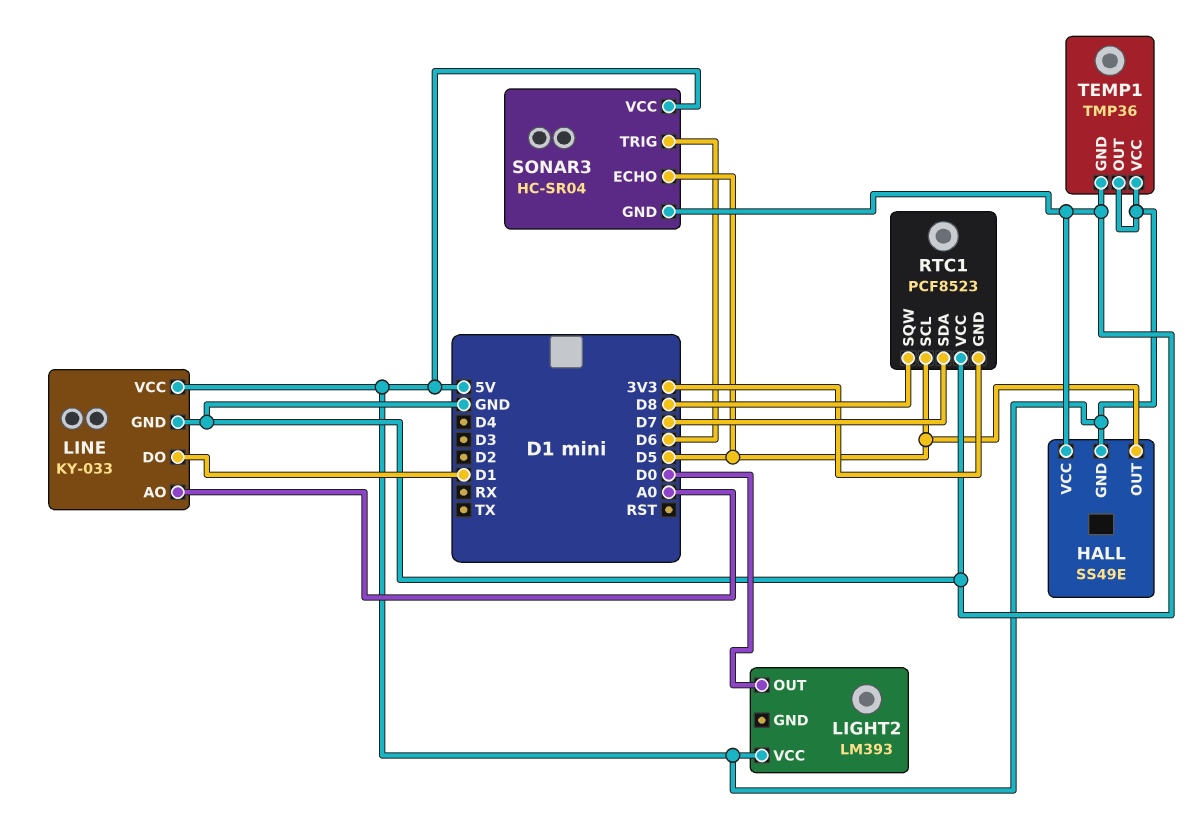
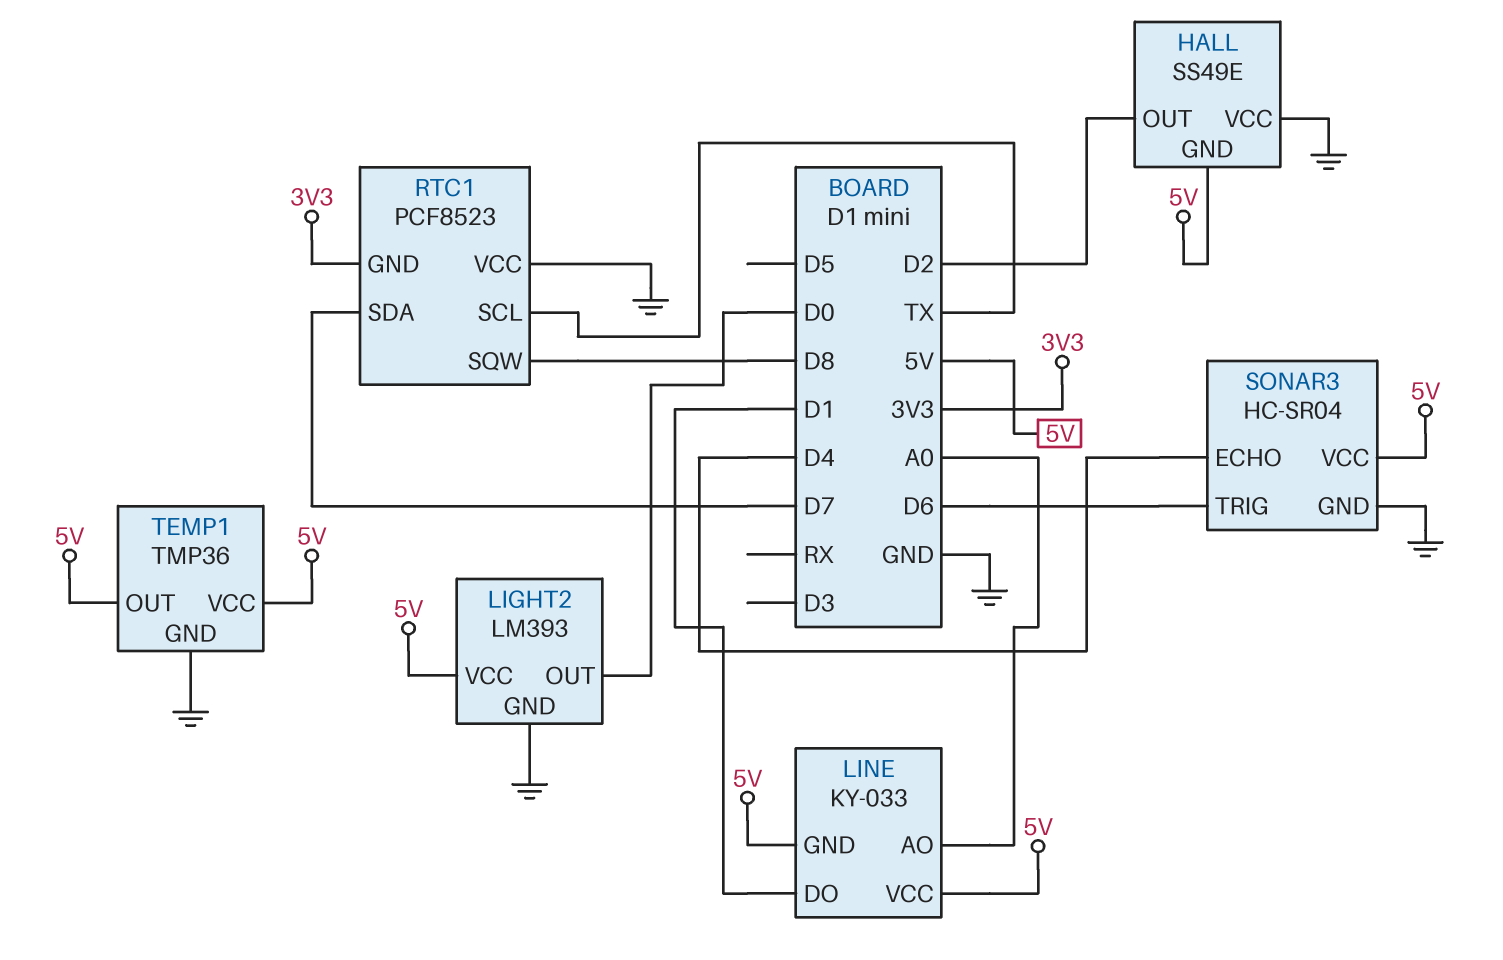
HALL pin OUT: D5 -> D2
LIGHT2 pin GND: none -> GND
LINE pin GND: GND -> 5V
RTC1 pin SCL: D5 -> TX
SONAR3 pin ECHO: D5 -> D4

